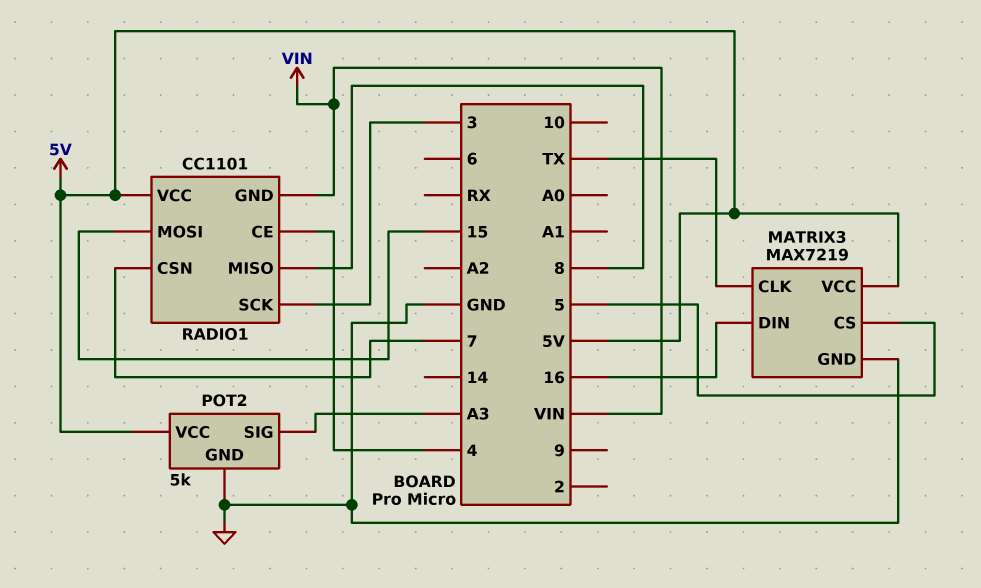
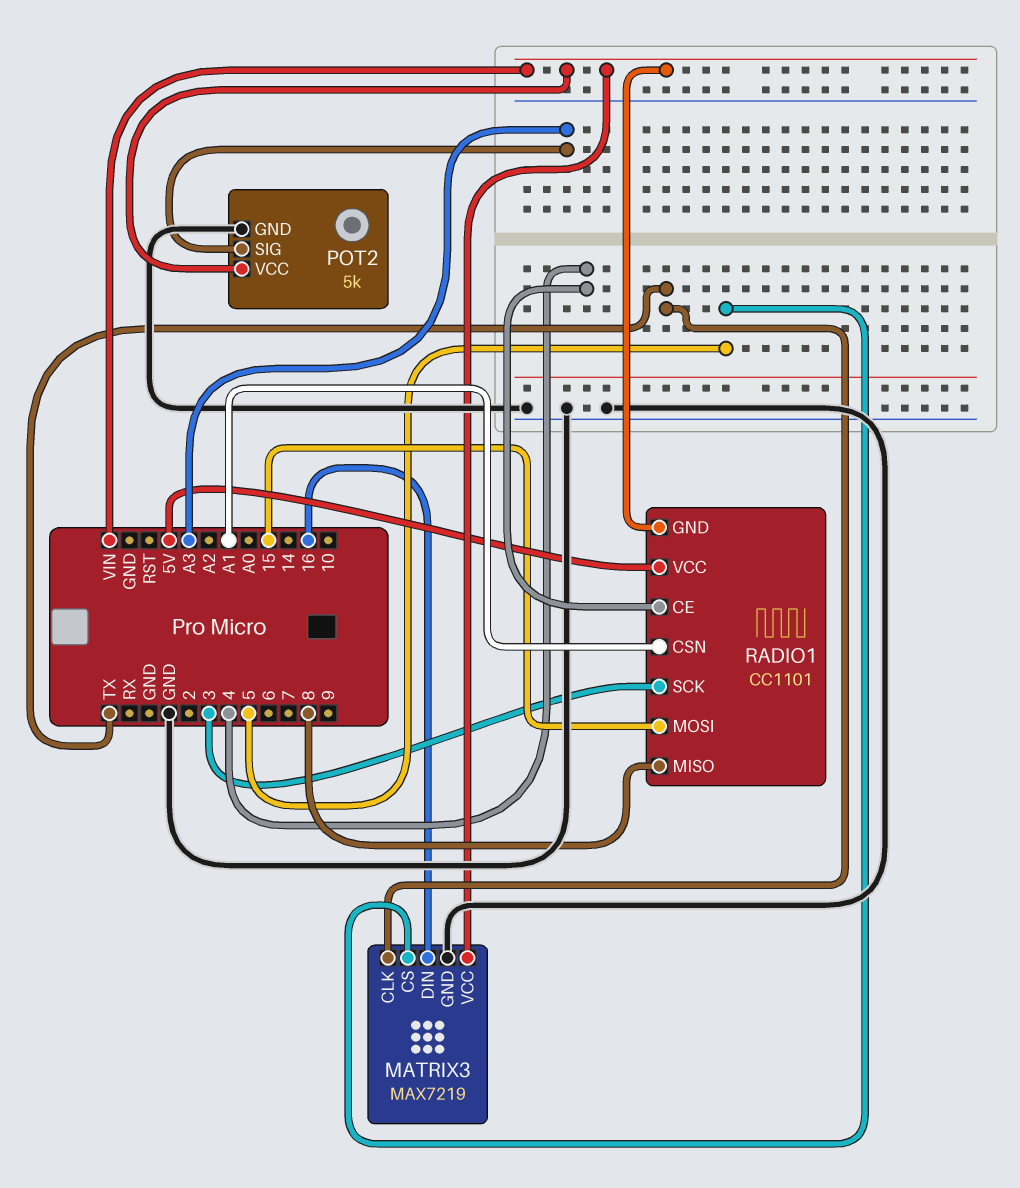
MATRIX3 pin VCC: 5V -> VIN
POT2 pin VCC: 5V -> VIN
RADIO1 pin CSN: 7 -> A1

